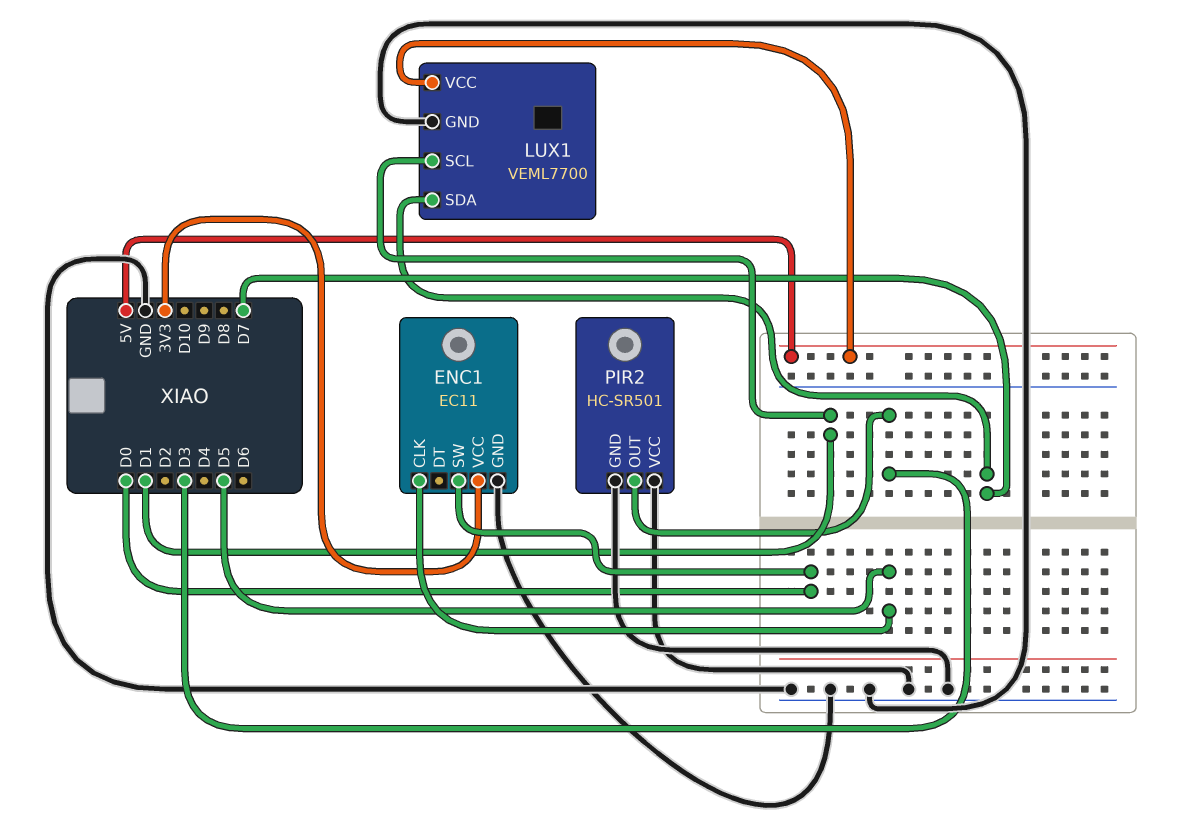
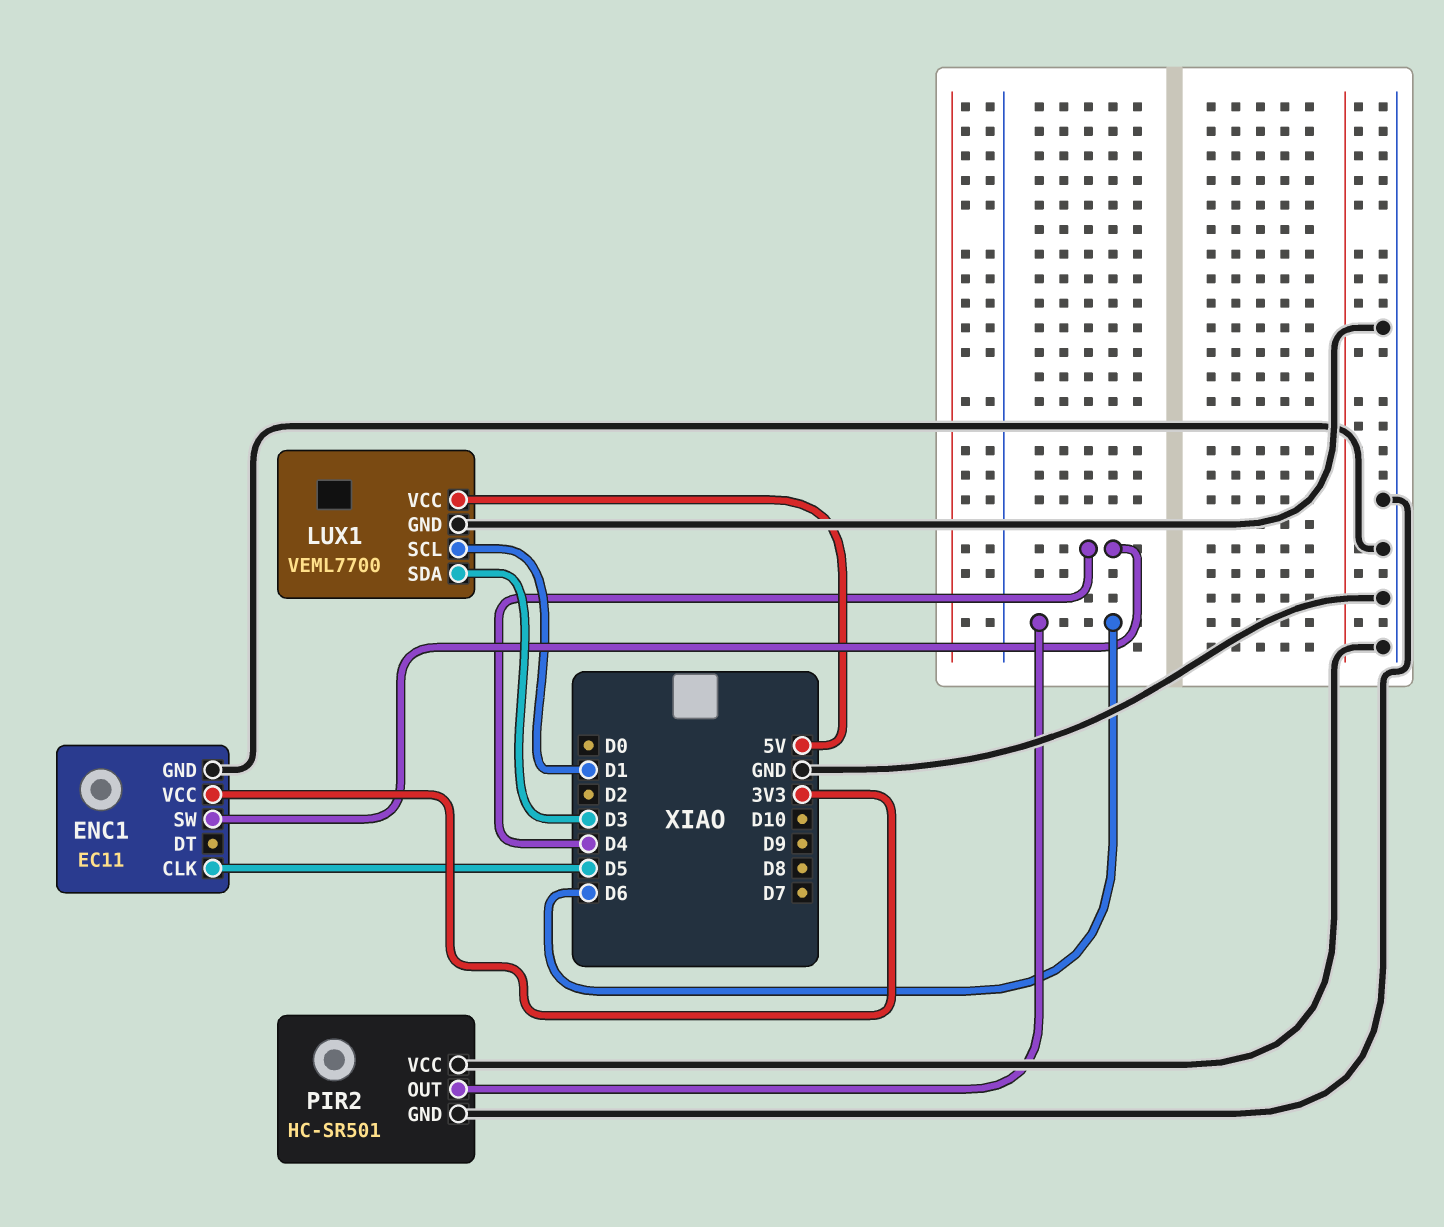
ENC1 pin SW: D0 -> D4
LUX1 pin SDA: D7 -> D3
PIR2 pin OUT: D3 -> D6

